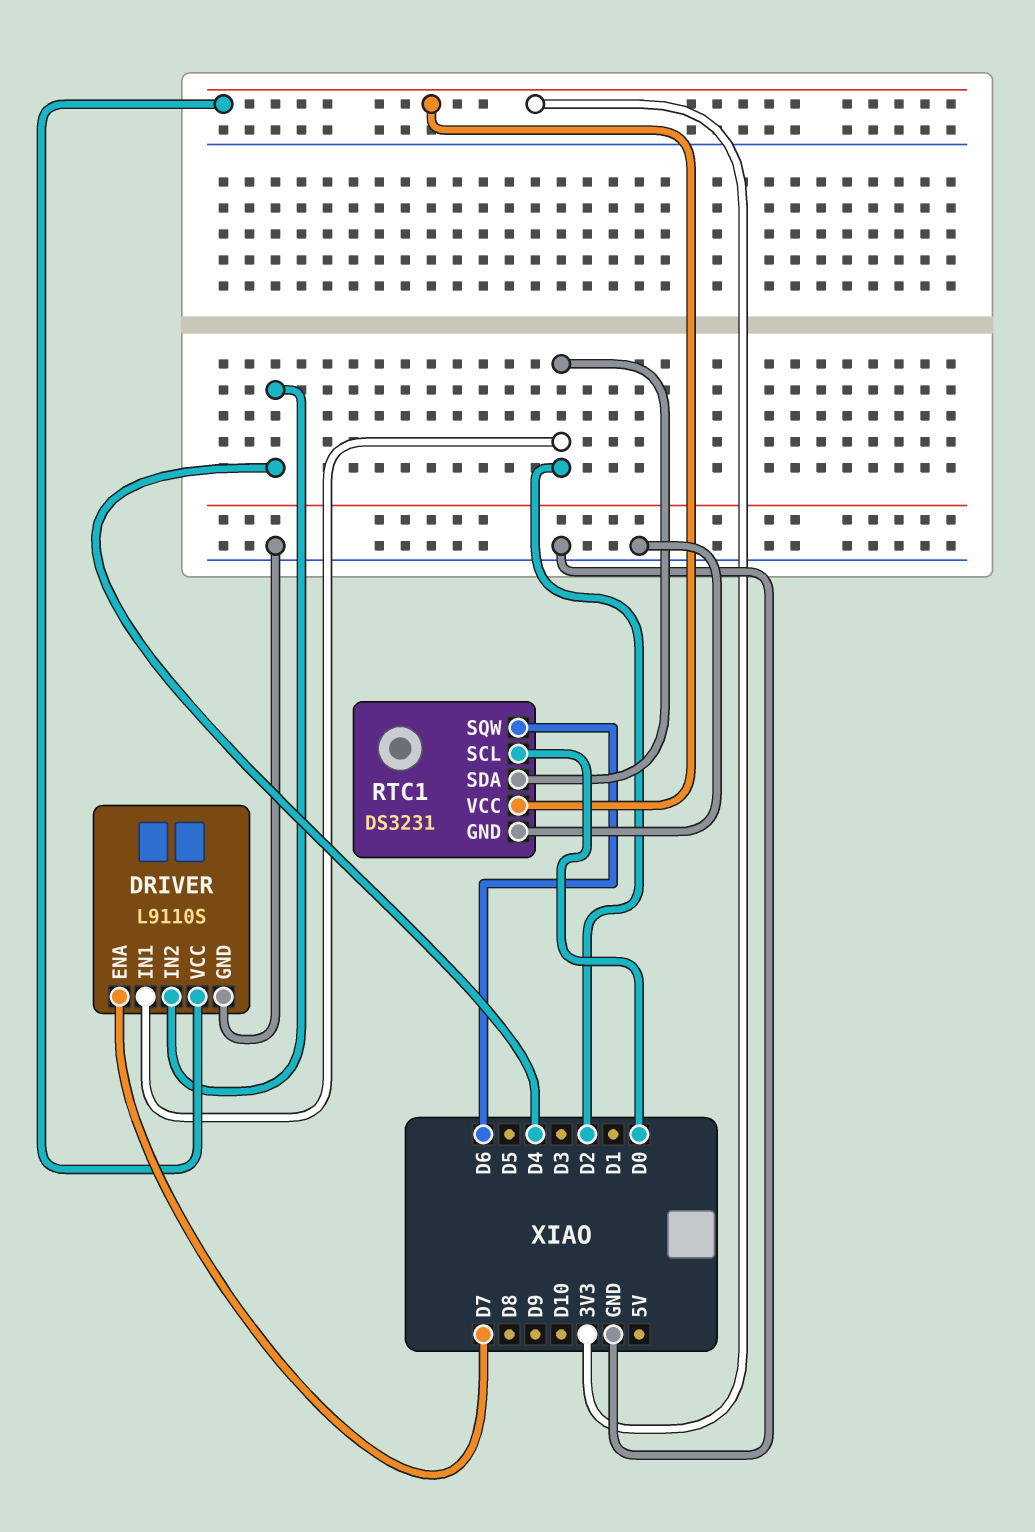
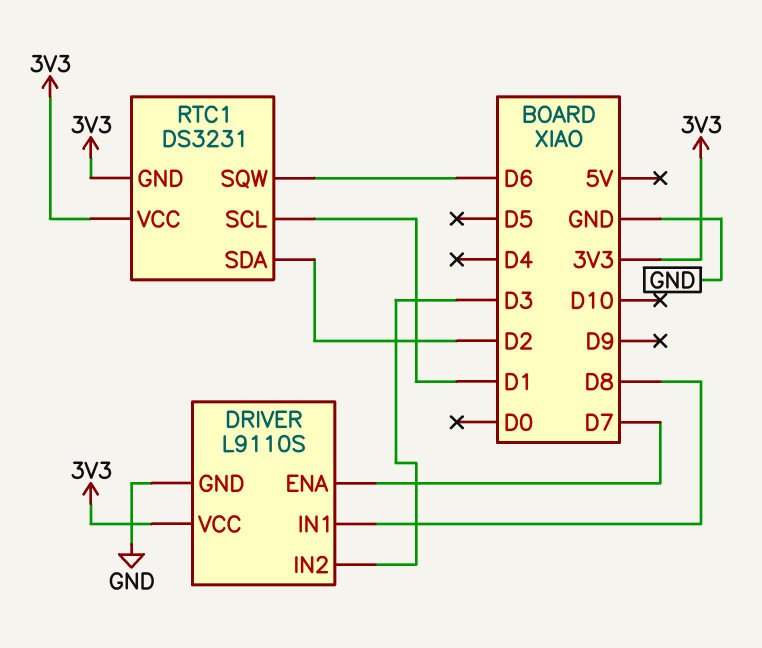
DRIVER pin IN1: D2 -> D8
DRIVER pin IN2: D4 -> D3
RTC1 pin GND: GND -> 3V3
RTC1 pin SCL: D0 -> D1

